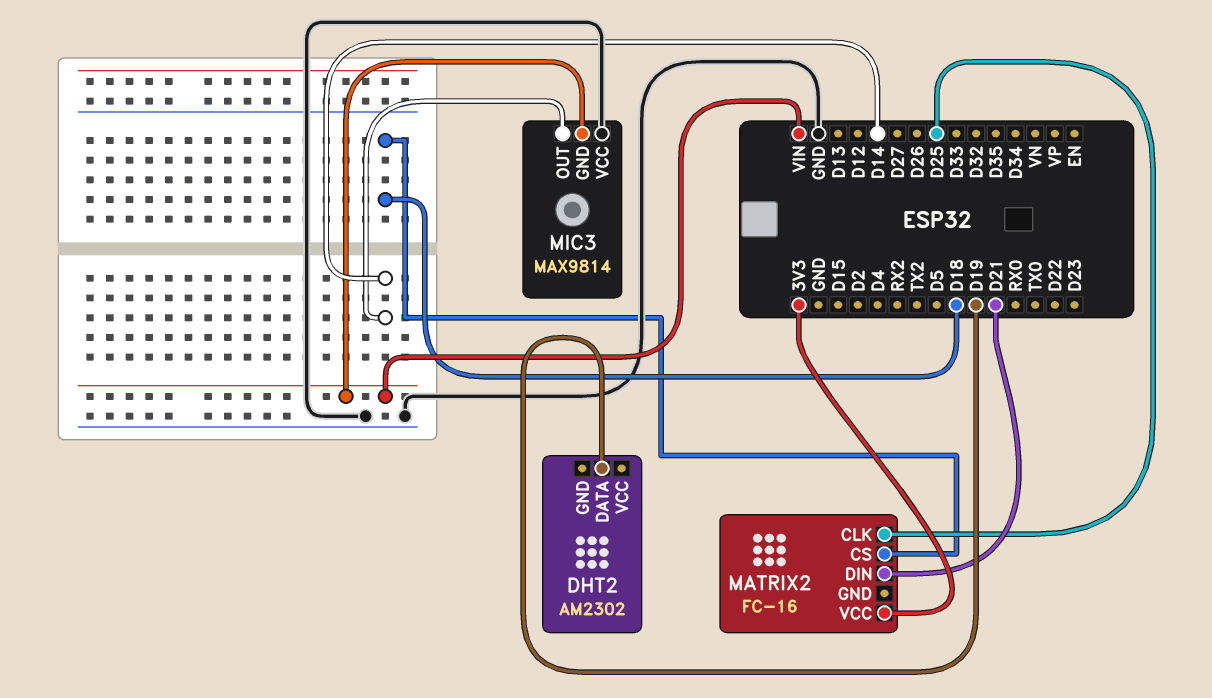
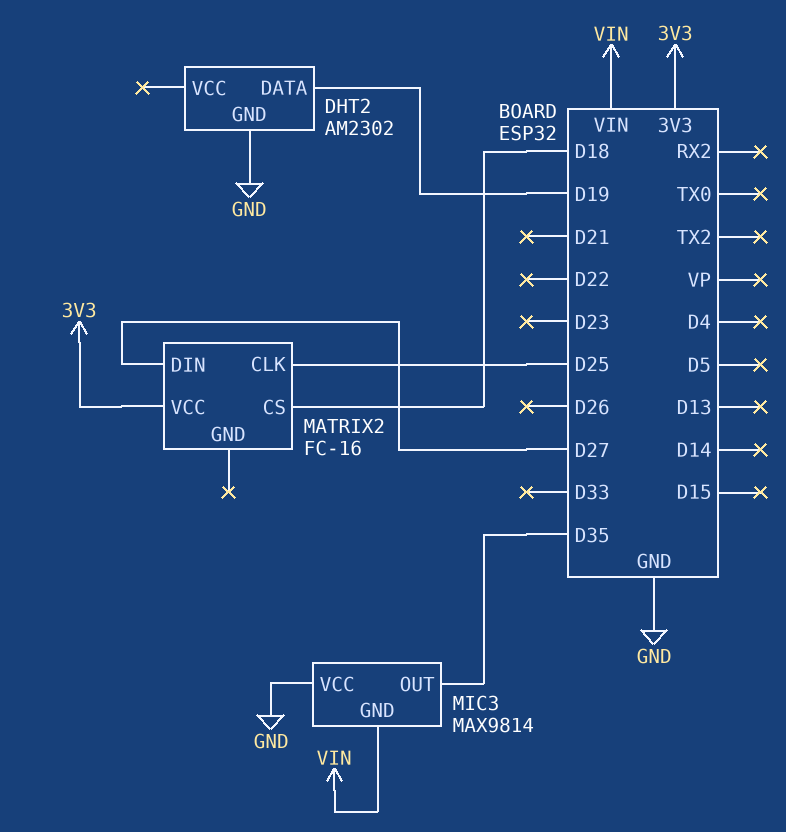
DHT2 pin GND: none -> GND
MATRIX2 pin DIN: D21 -> D27
MIC3 pin OUT: D14 -> D35

